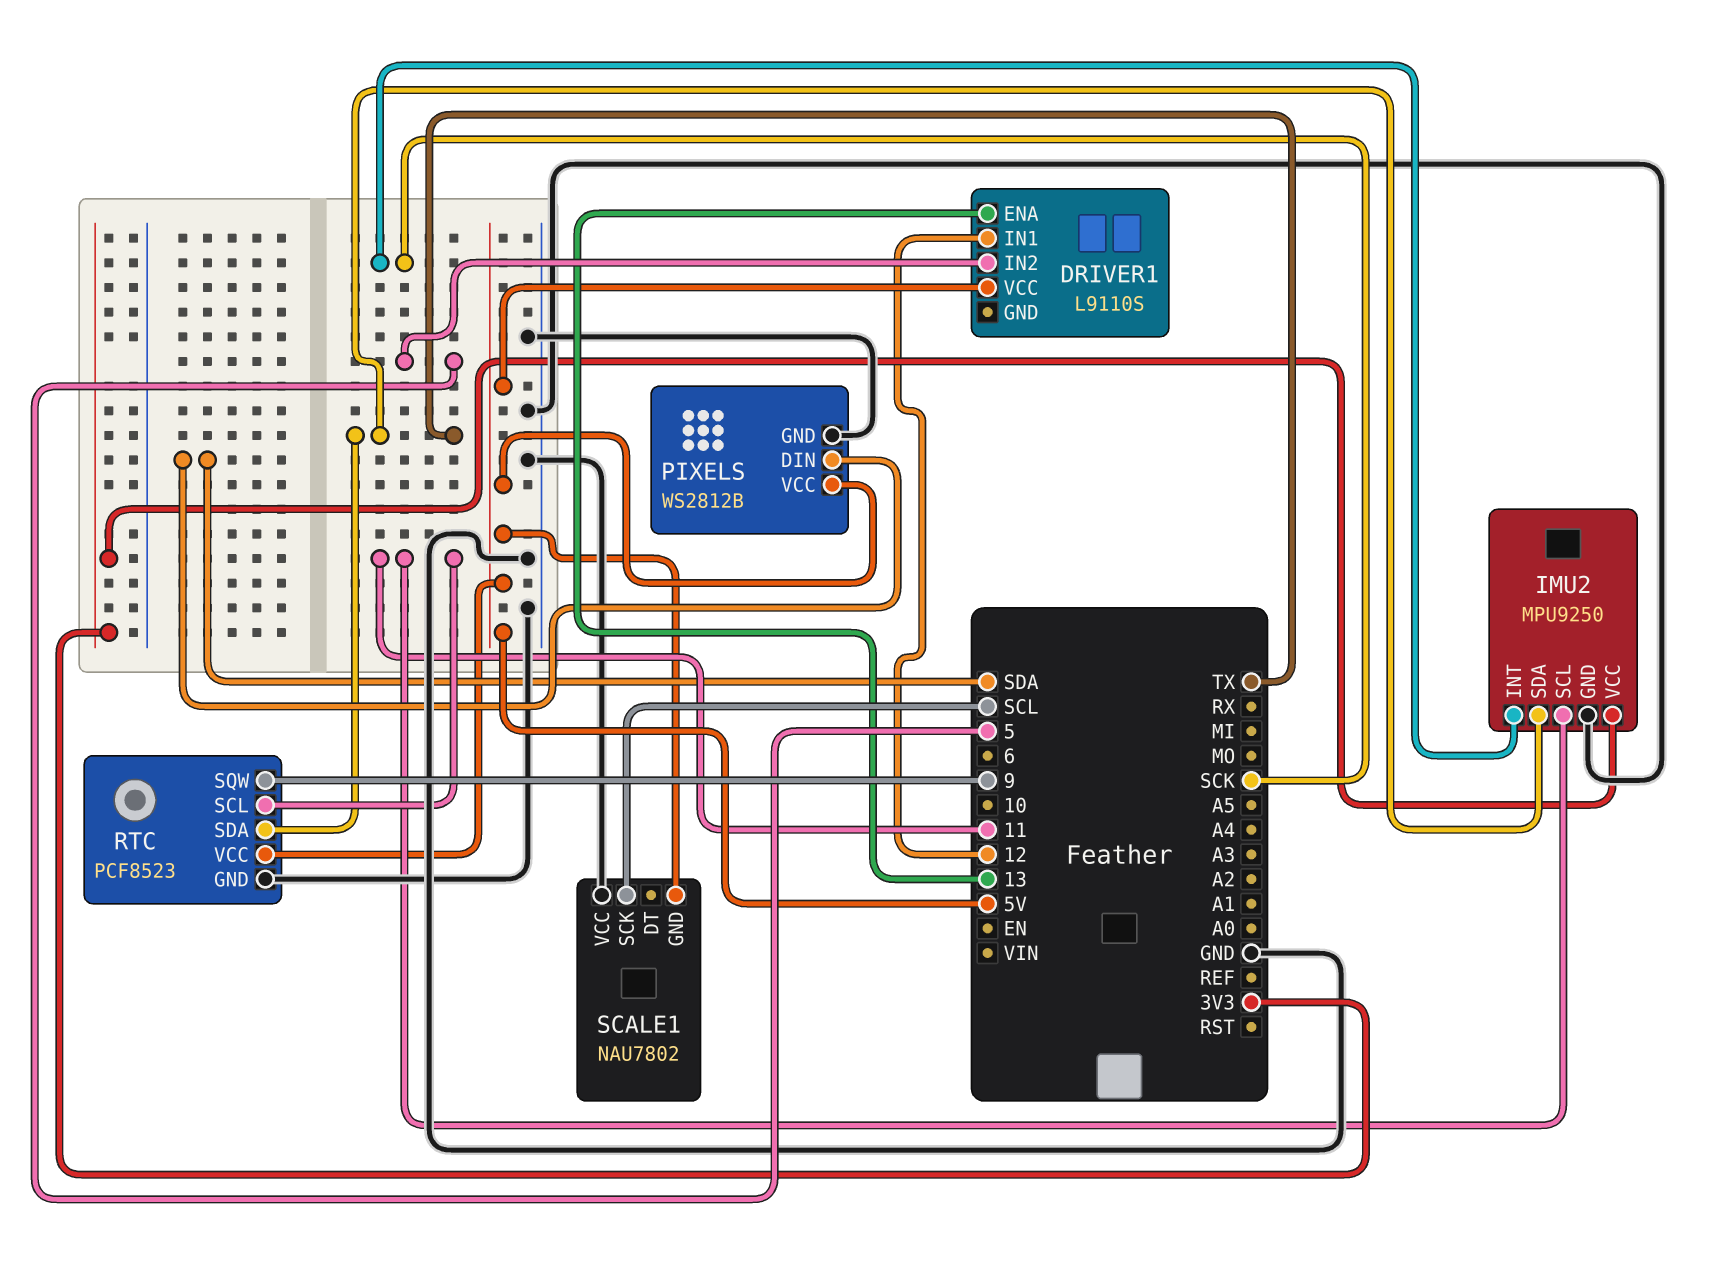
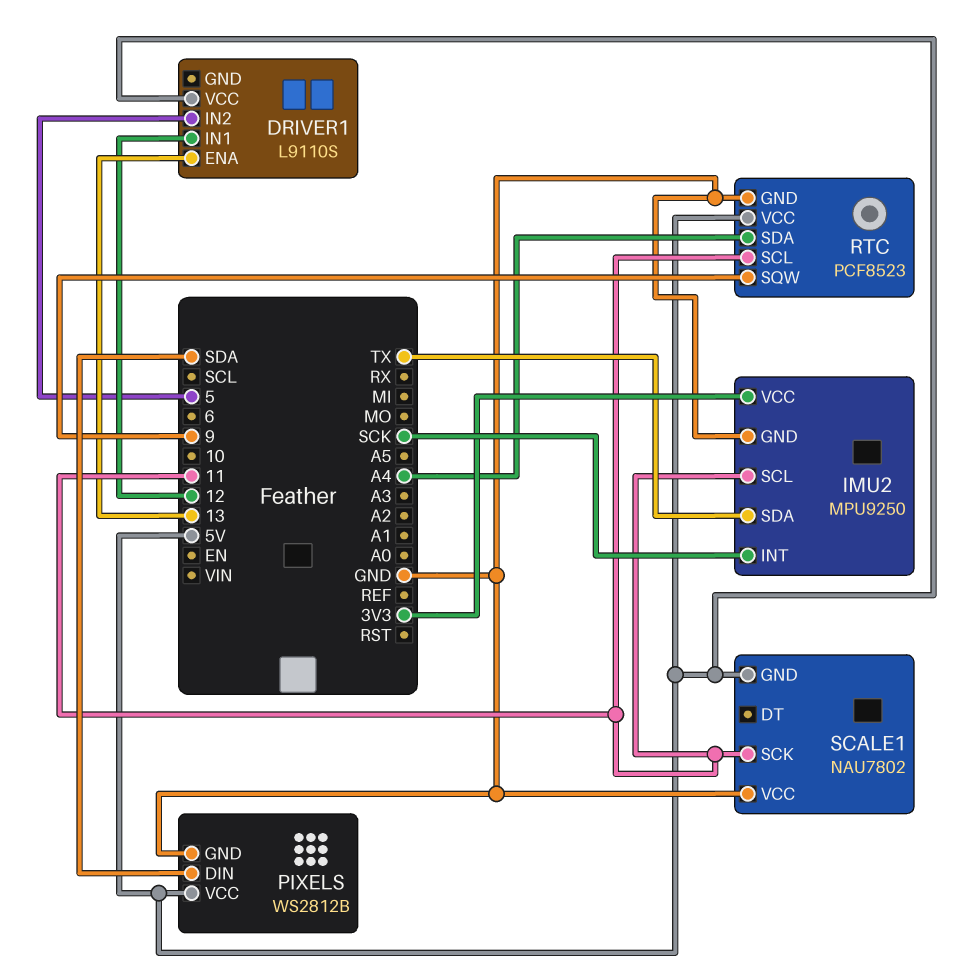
RTC pin SDA: TX -> A4
SCALE1 pin SCK: SCL -> 11

